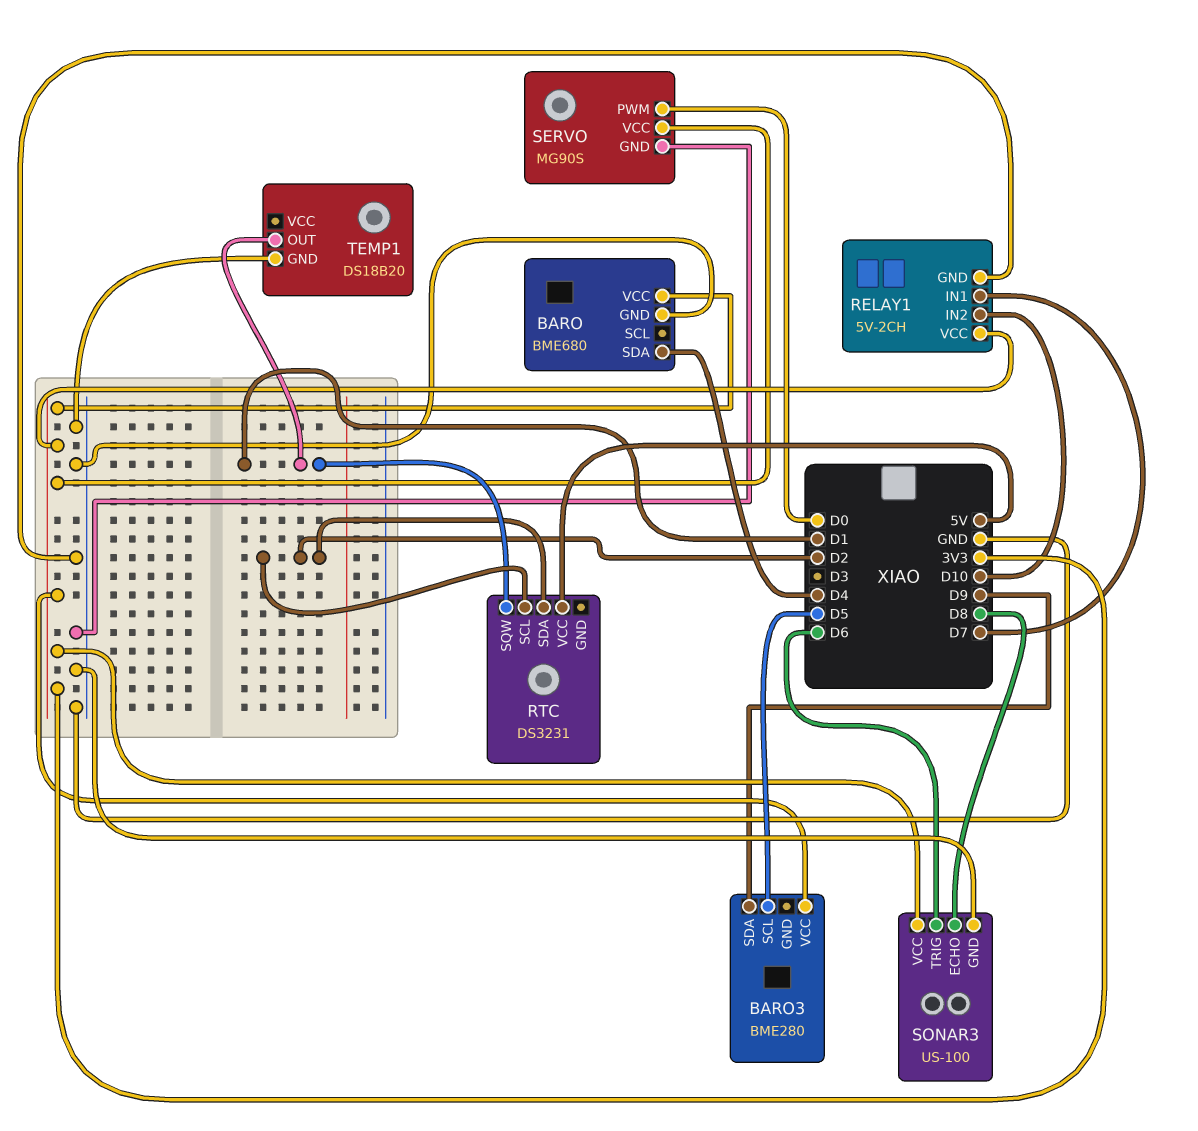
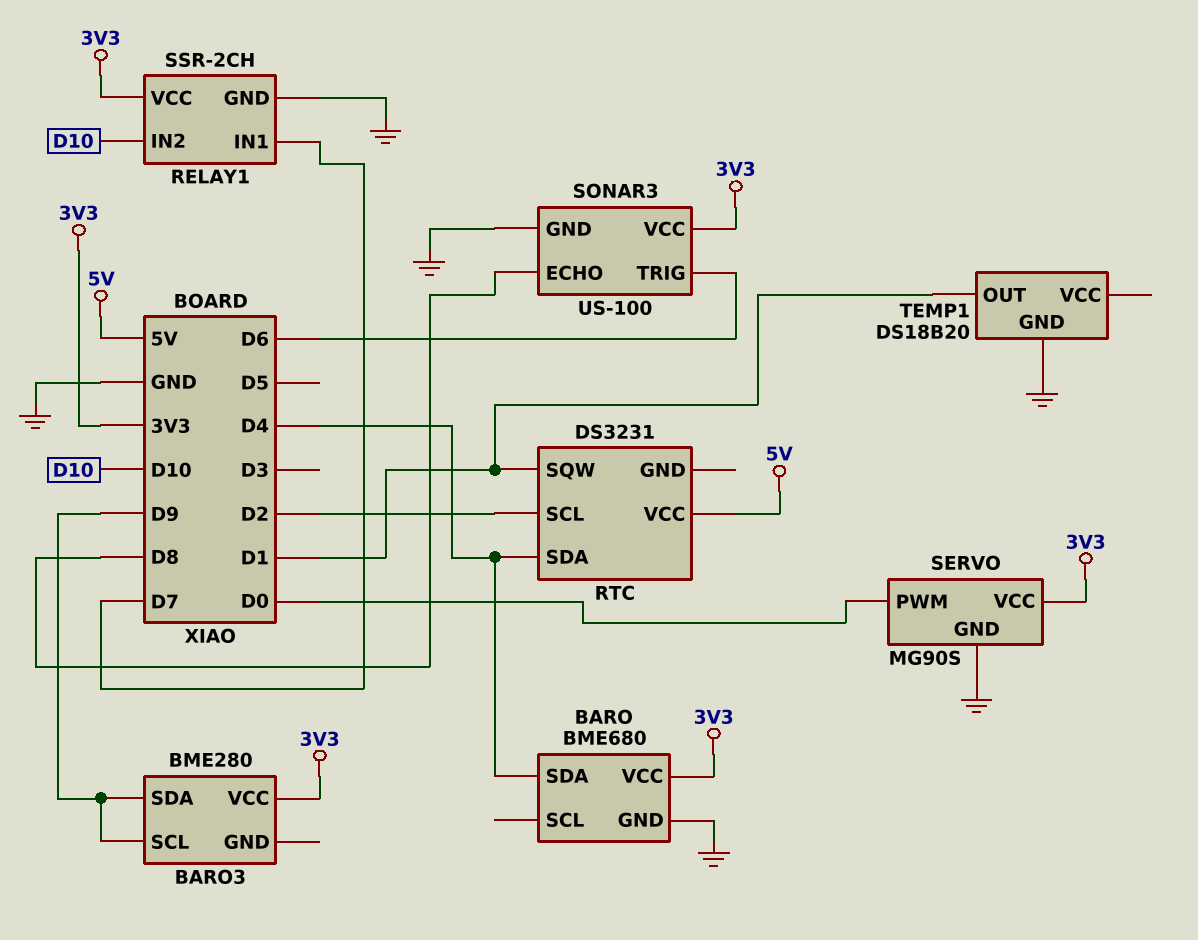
BARO3 pin SCL: D5 -> D9
RELAY1: 5V-2CH -> SSR-2CH
RTC pin SDA: D2 -> D4

